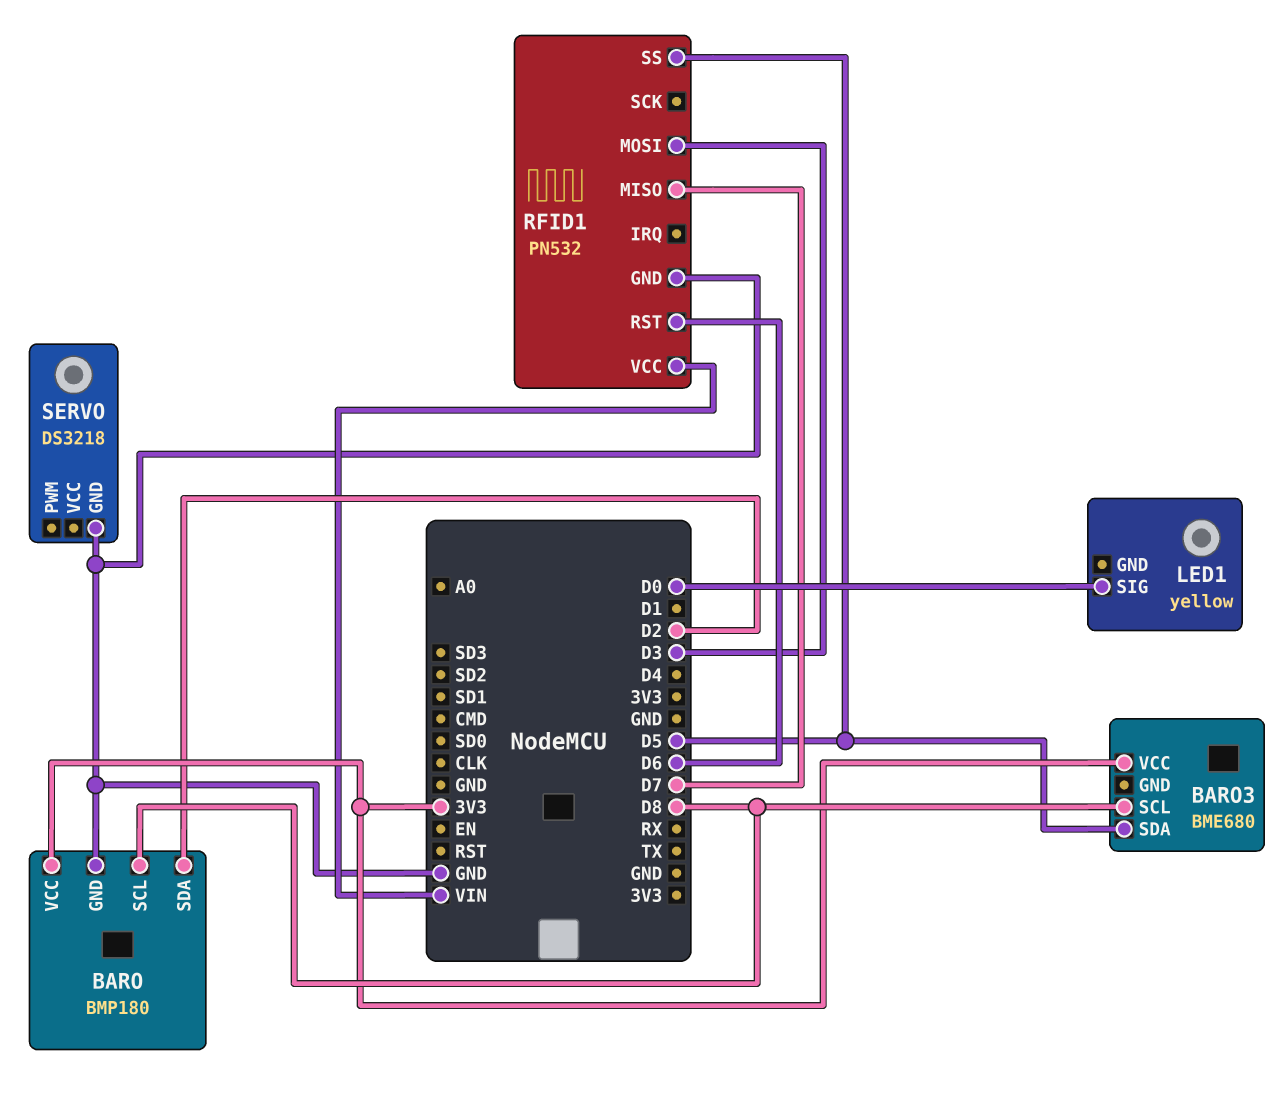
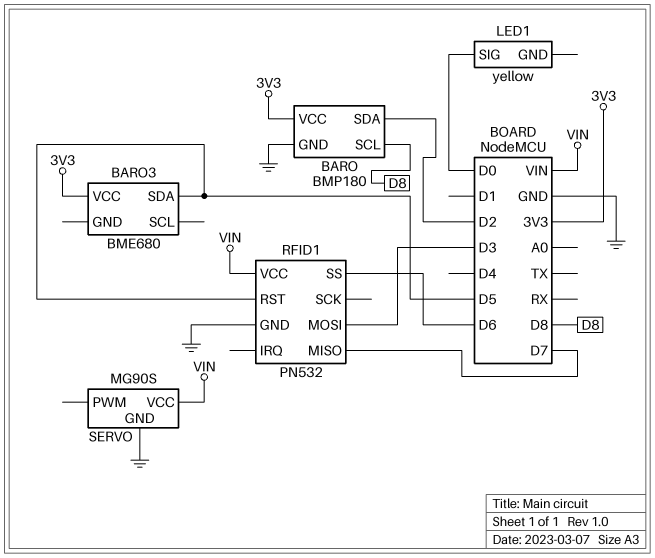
BARO3 pin SCL: D8 -> none
RFID1 pin RST: D6 -> D5
RFID1 pin SS: D5 -> D6
SERVO: DS3218 -> MG90S
SERVO pin VCC: none -> VIN

